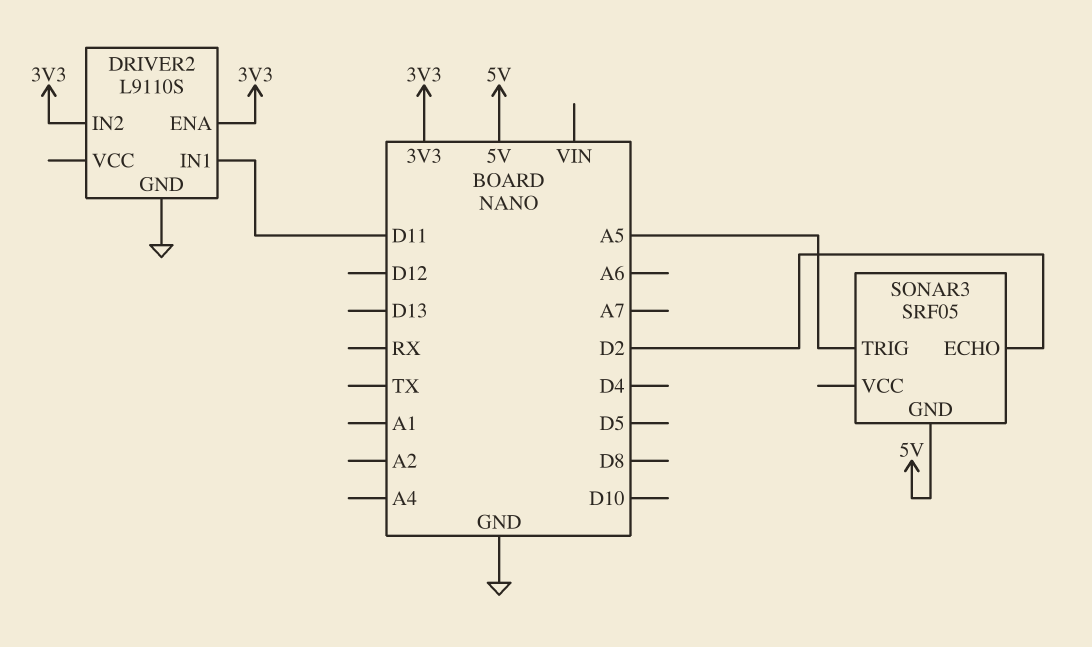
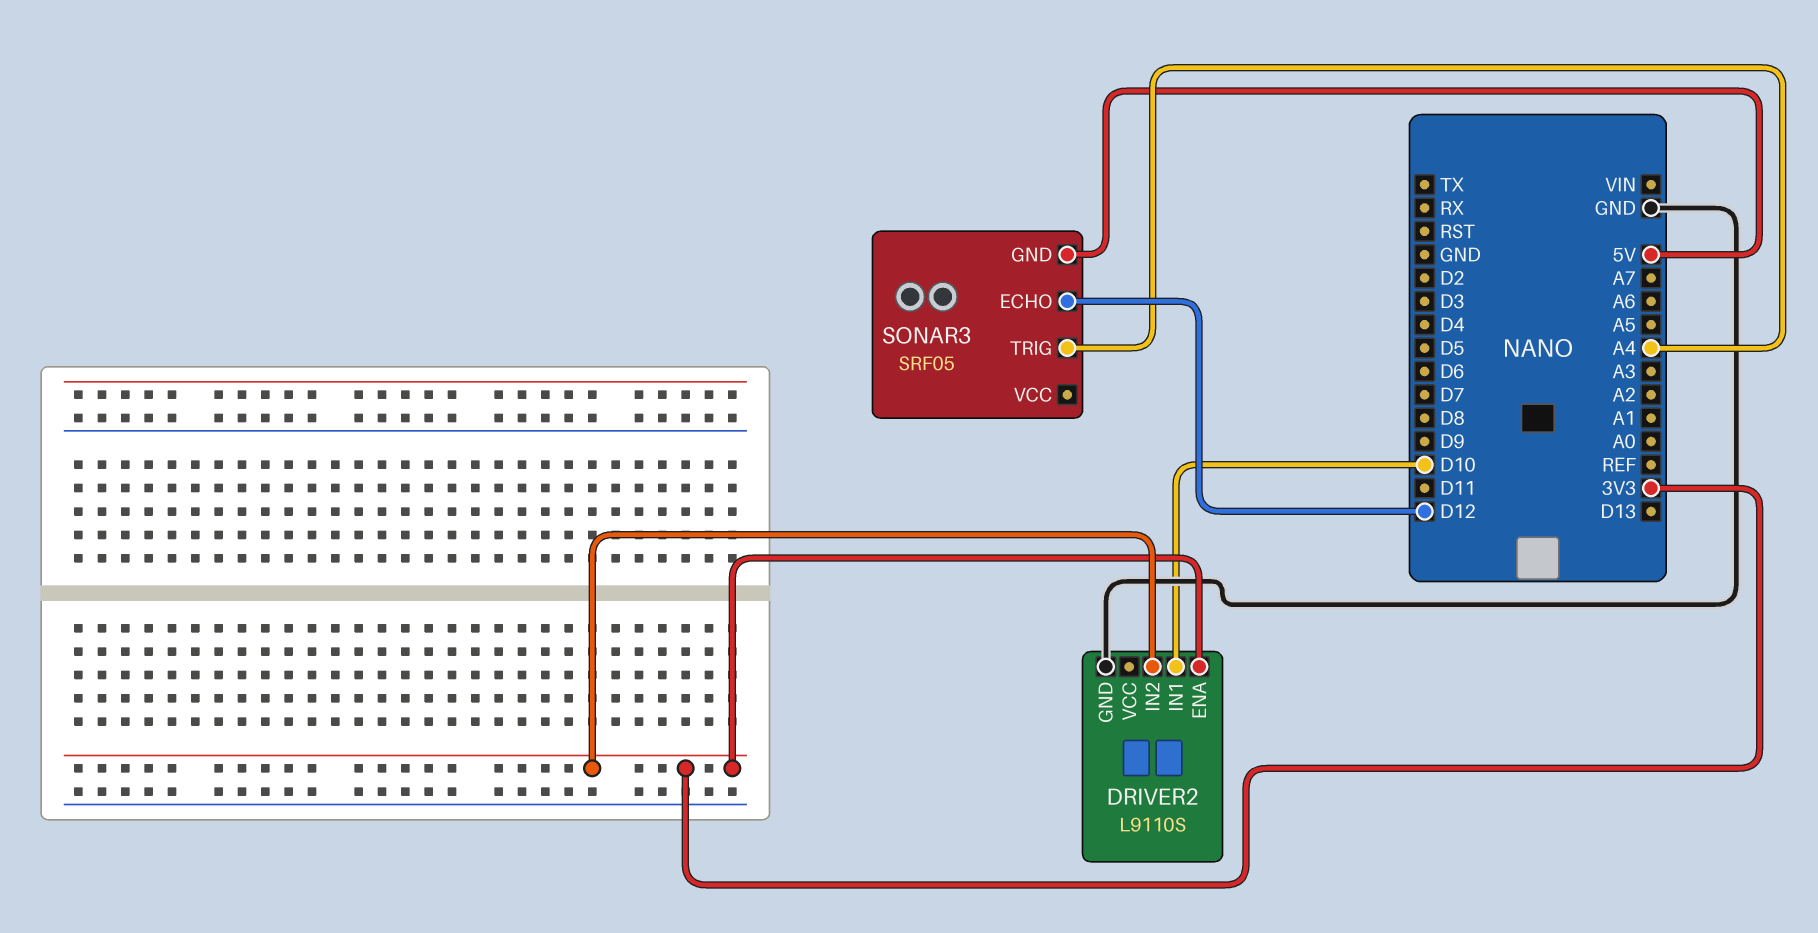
DRIVER2 pin IN1: D11 -> D10
SONAR3 pin ECHO: D2 -> D12
SONAR3 pin TRIG: A5 -> A4

